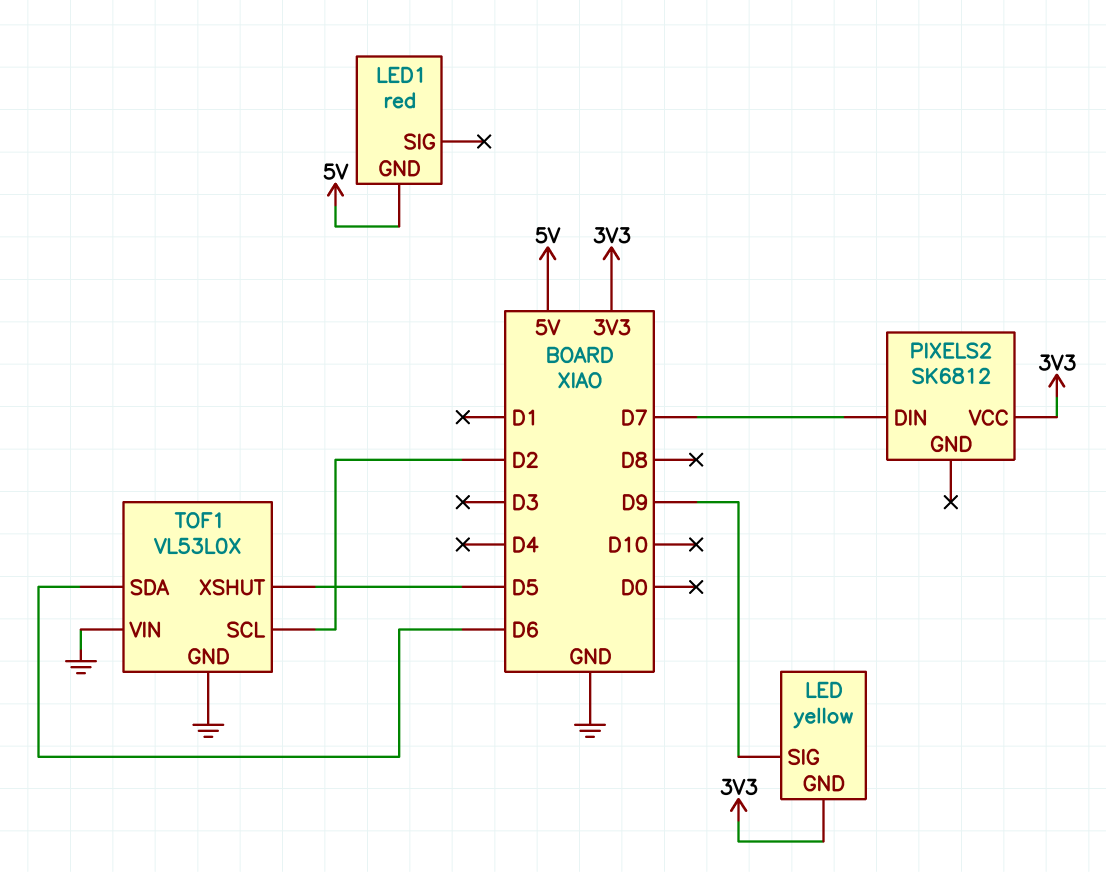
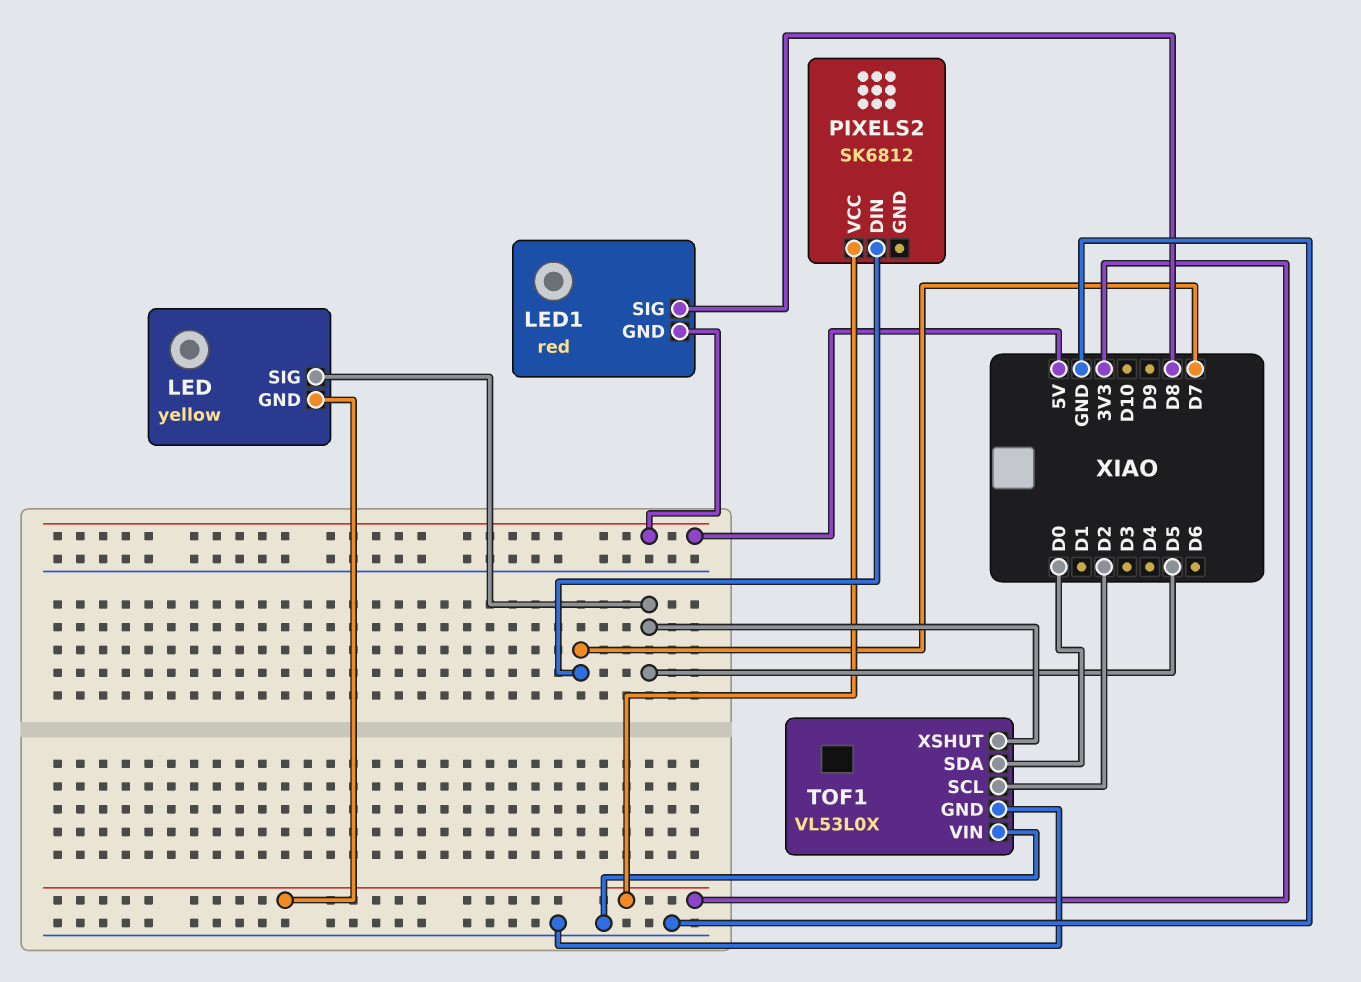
LED pin SIG: D9 -> D5
LED1 pin SIG: none -> D8
TOF1 pin SDA: D6 -> D0

